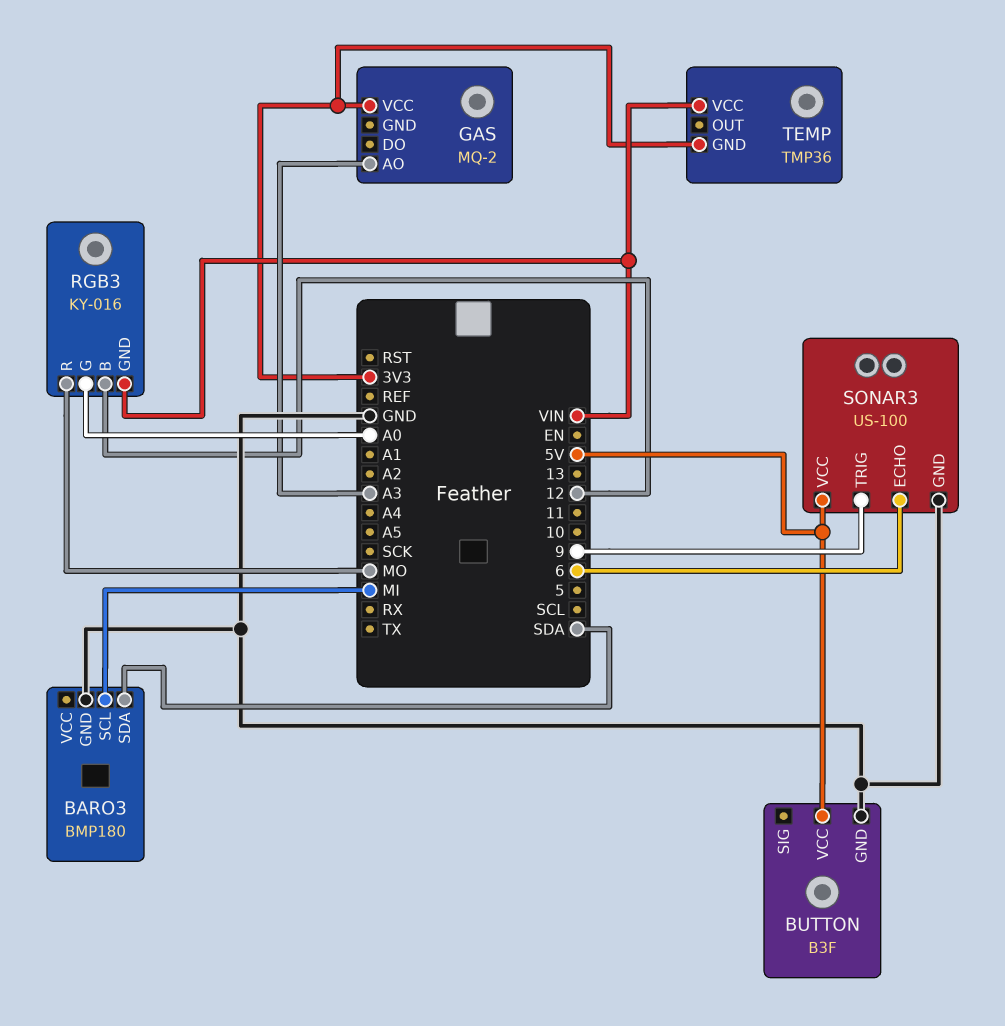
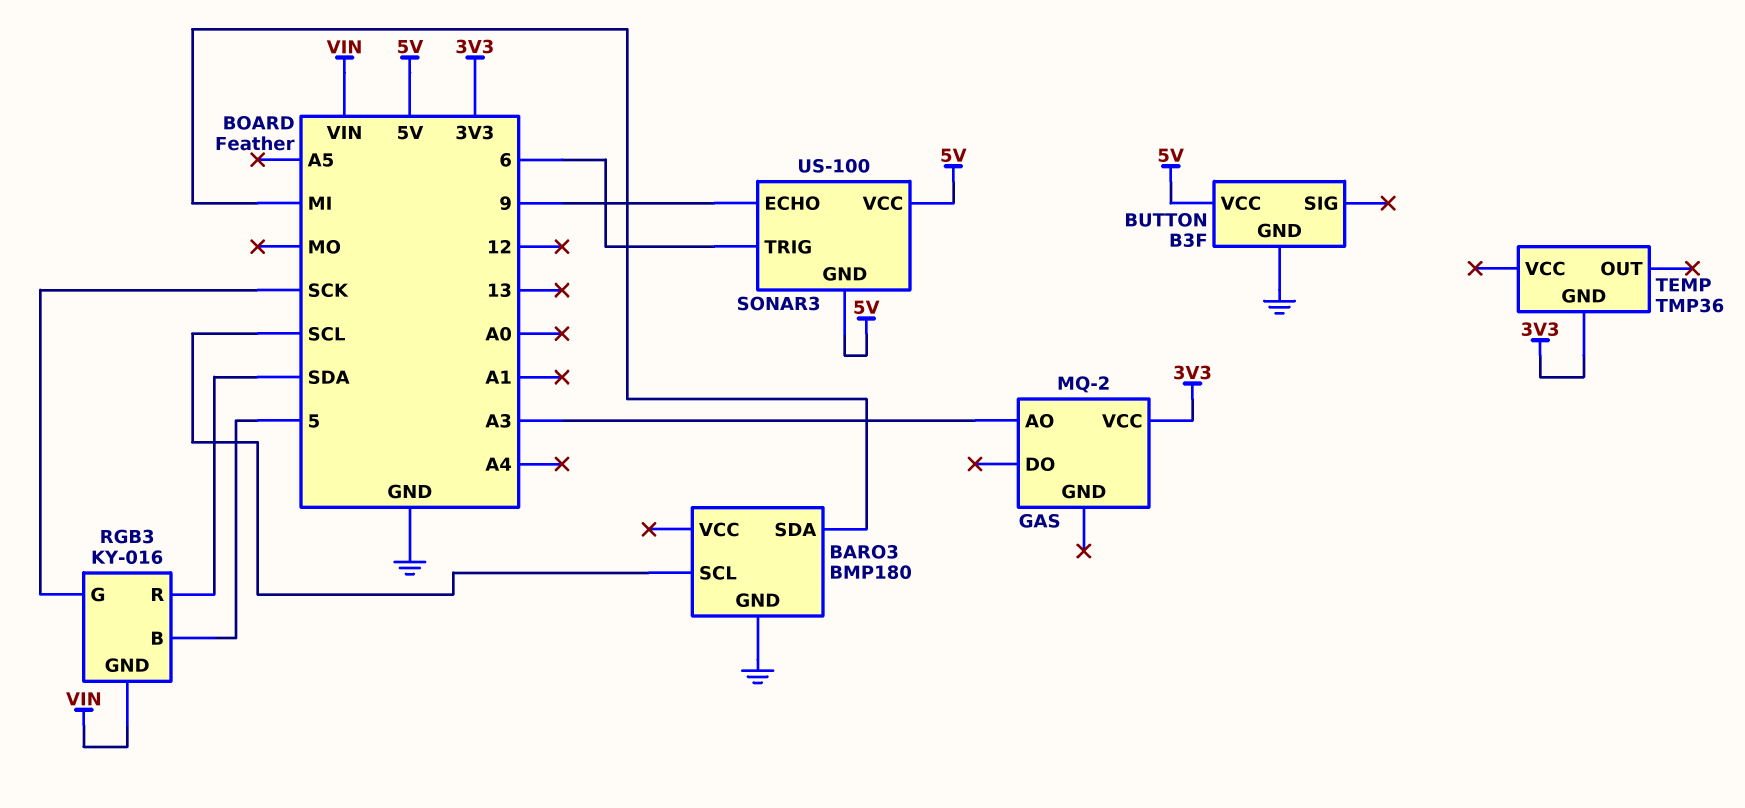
BARO3 pin SCL: MI -> SCL
BARO3 pin SDA: SDA -> MI
RGB3 pin B: 12 -> 5
RGB3 pin G: A0 -> SCK
RGB3 pin R: MO -> SDA
SONAR3 pin ECHO: 6 -> 9
SONAR3 pin GND: GND -> 5V
SONAR3 pin TRIG: 9 -> 6
TEMP pin VCC: VIN -> none

